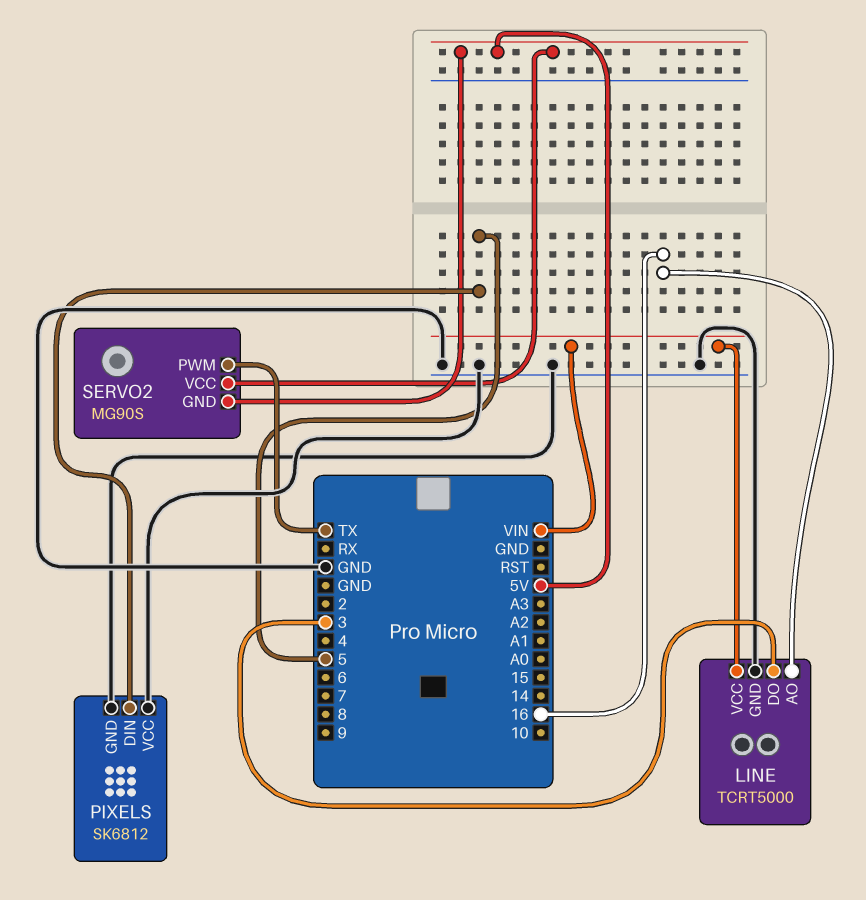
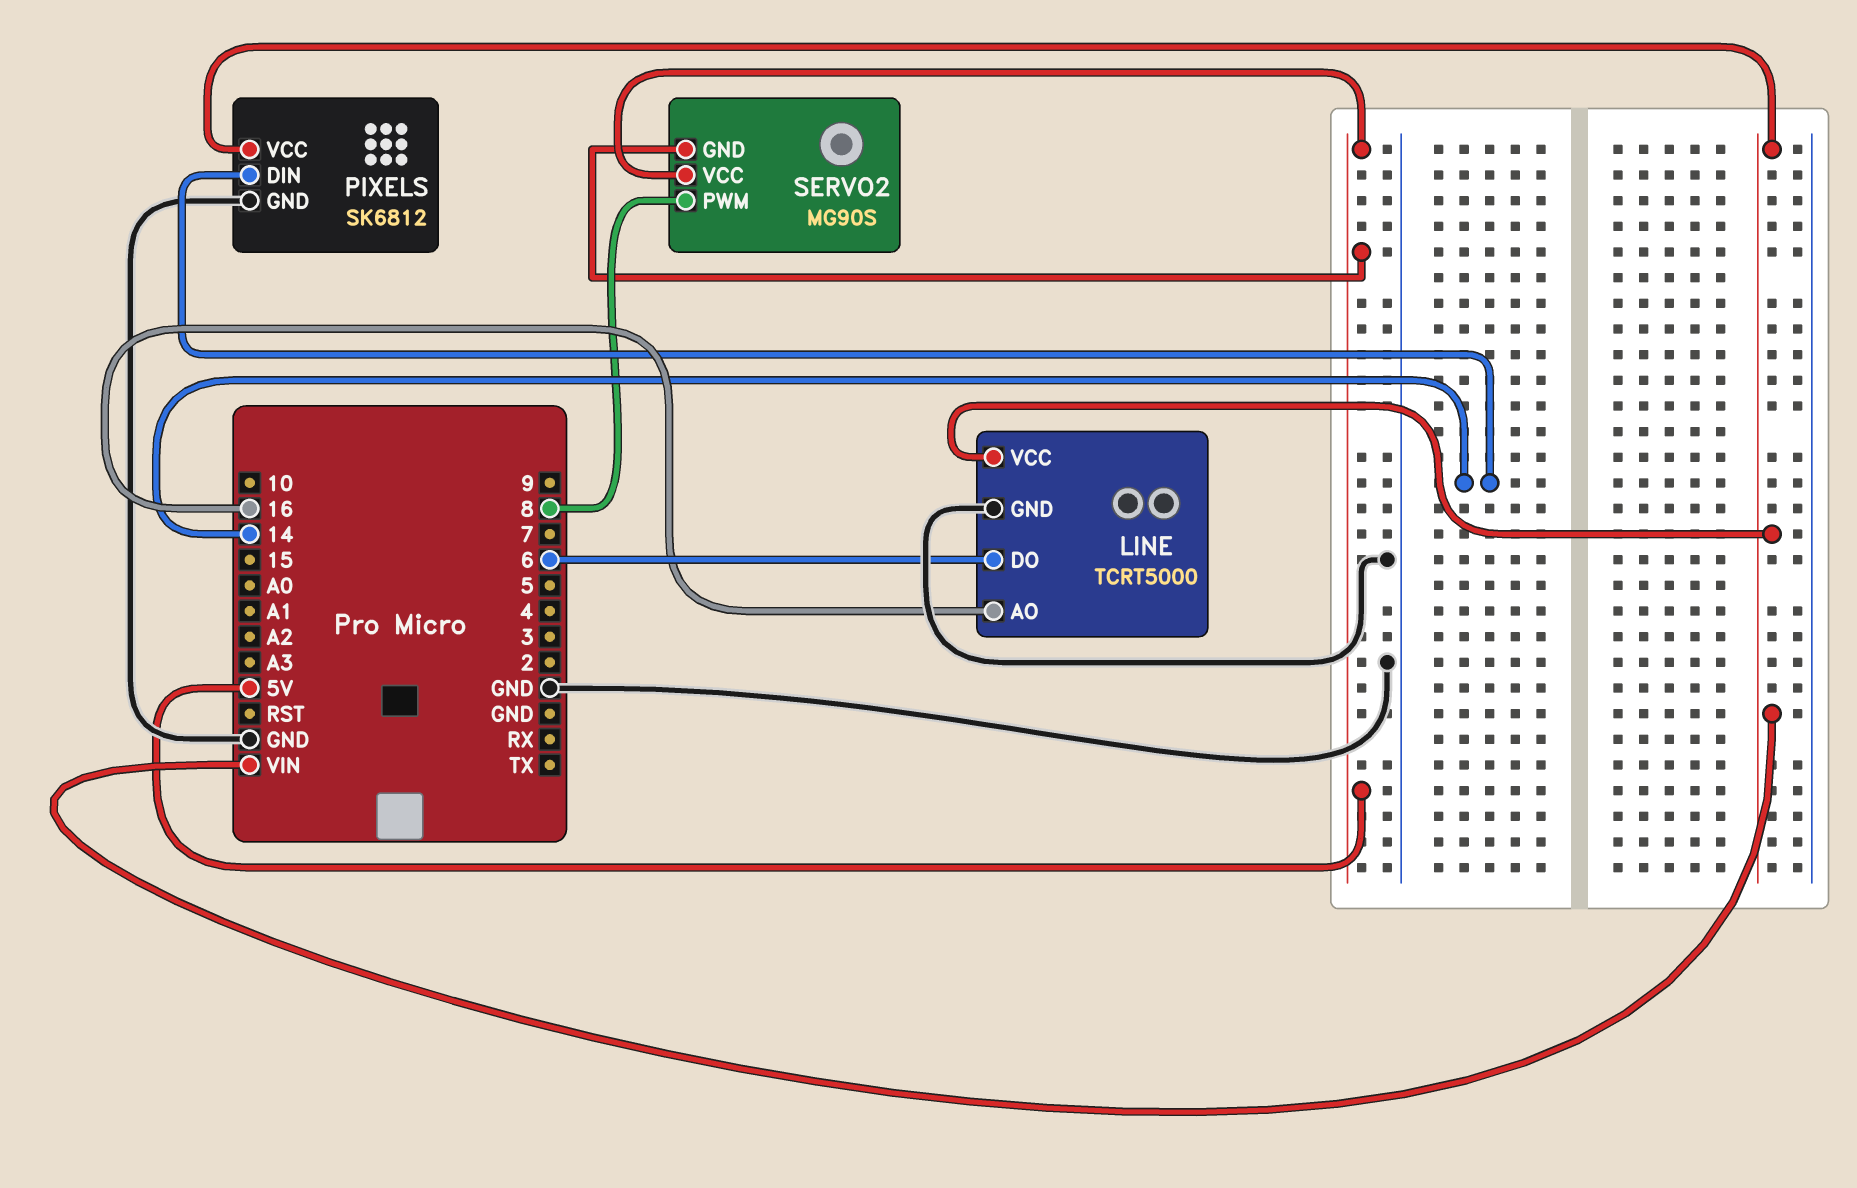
LINE pin DO: 3 -> 6
PIXELS pin DIN: 5 -> 14
PIXELS pin VCC: GND -> VIN
SERVO2 pin PWM: TX -> 8

